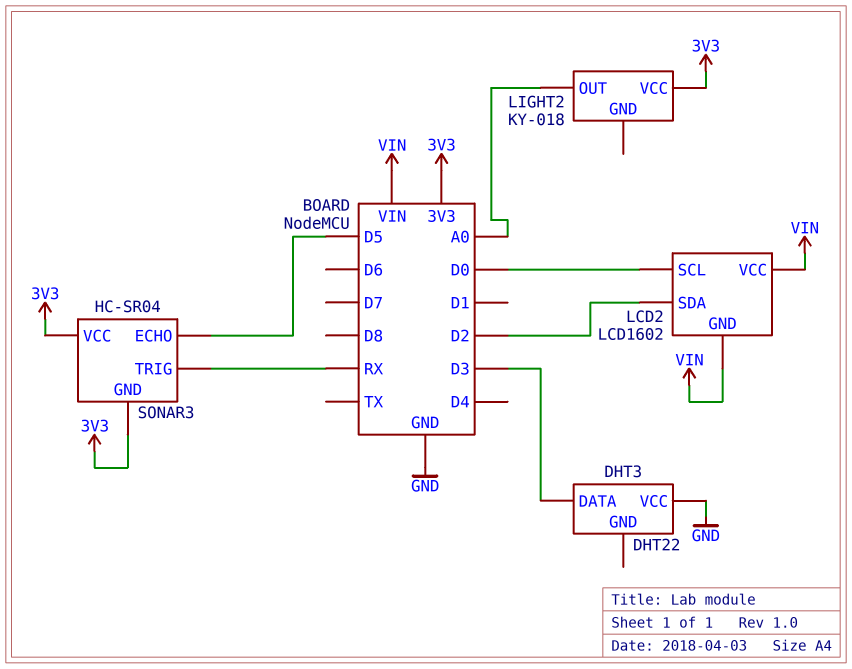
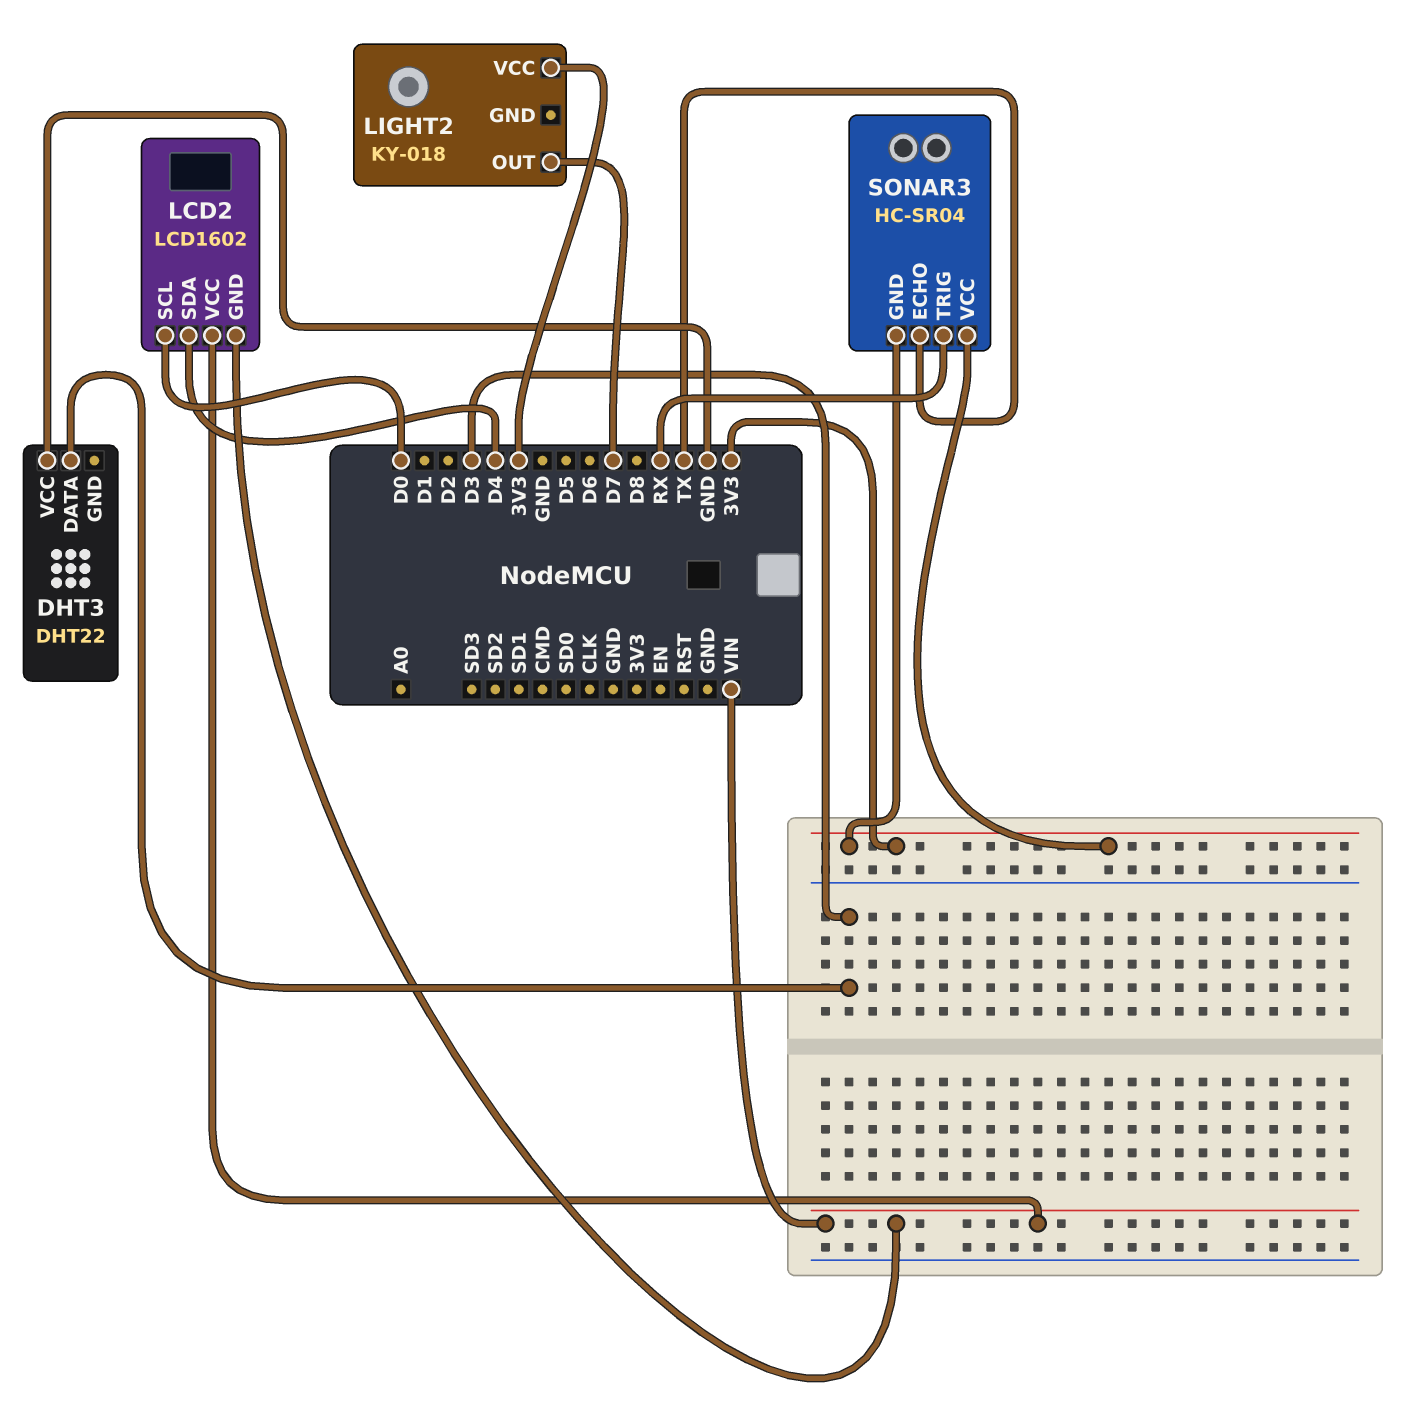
LCD2 pin SDA: D2 -> D4
LIGHT2 pin OUT: A0 -> D7
SONAR3 pin ECHO: D5 -> TX

